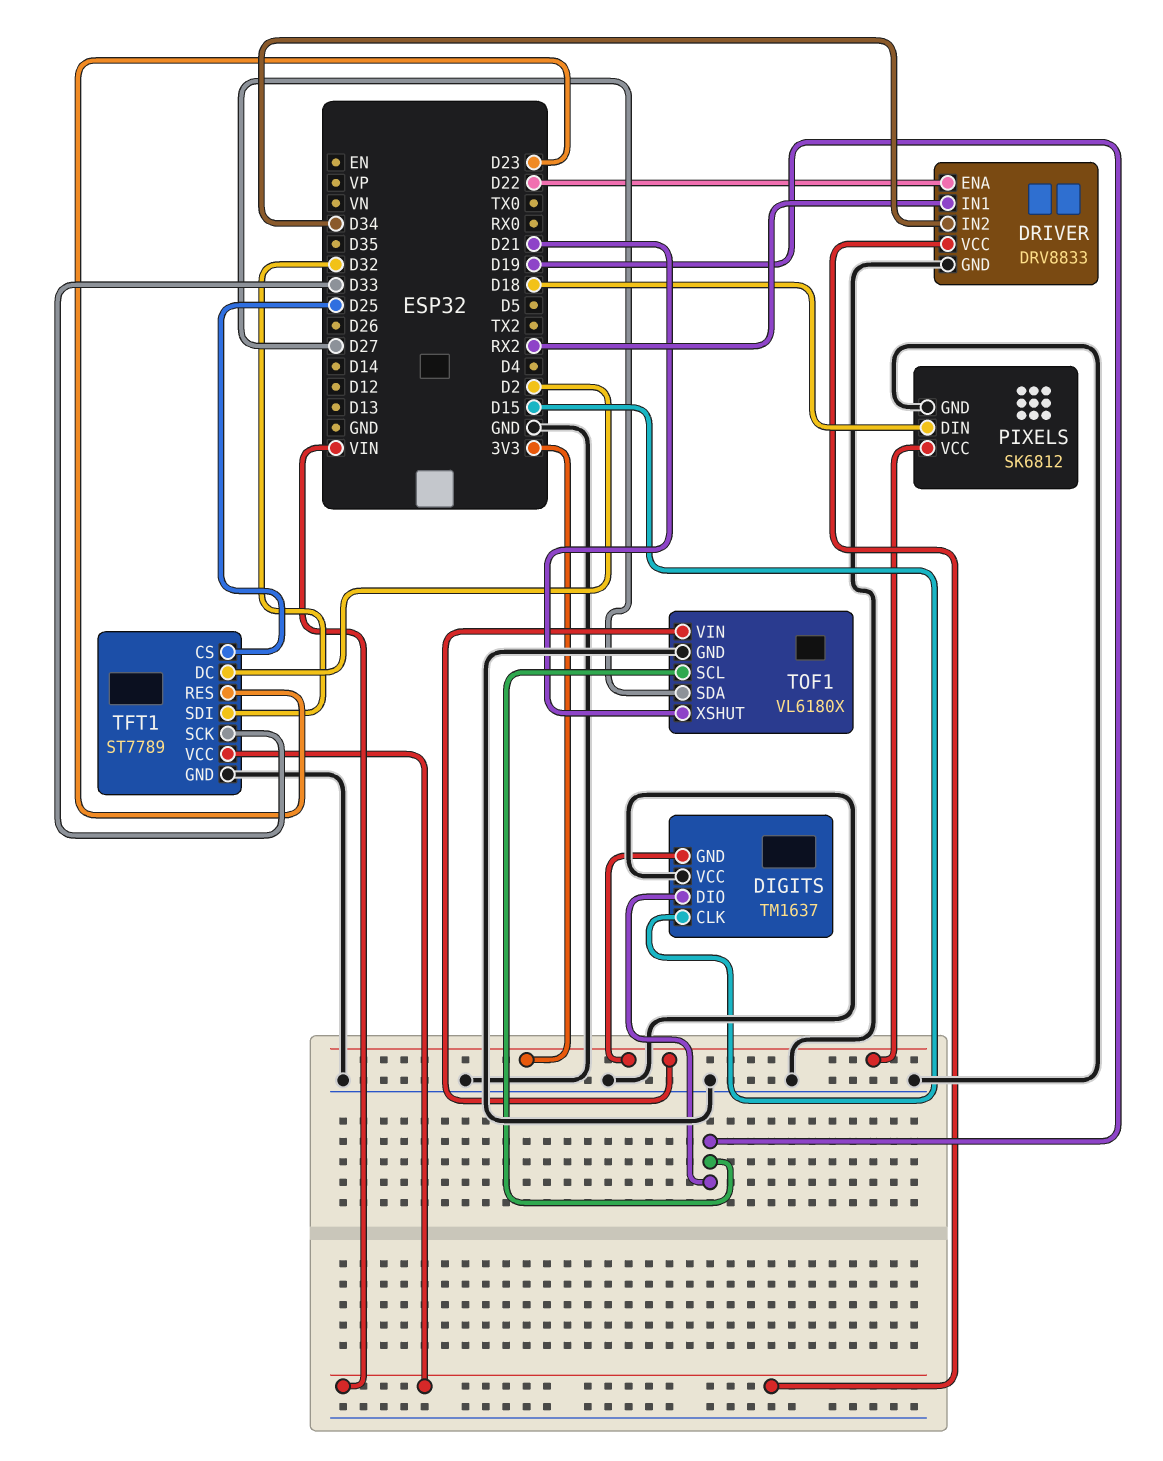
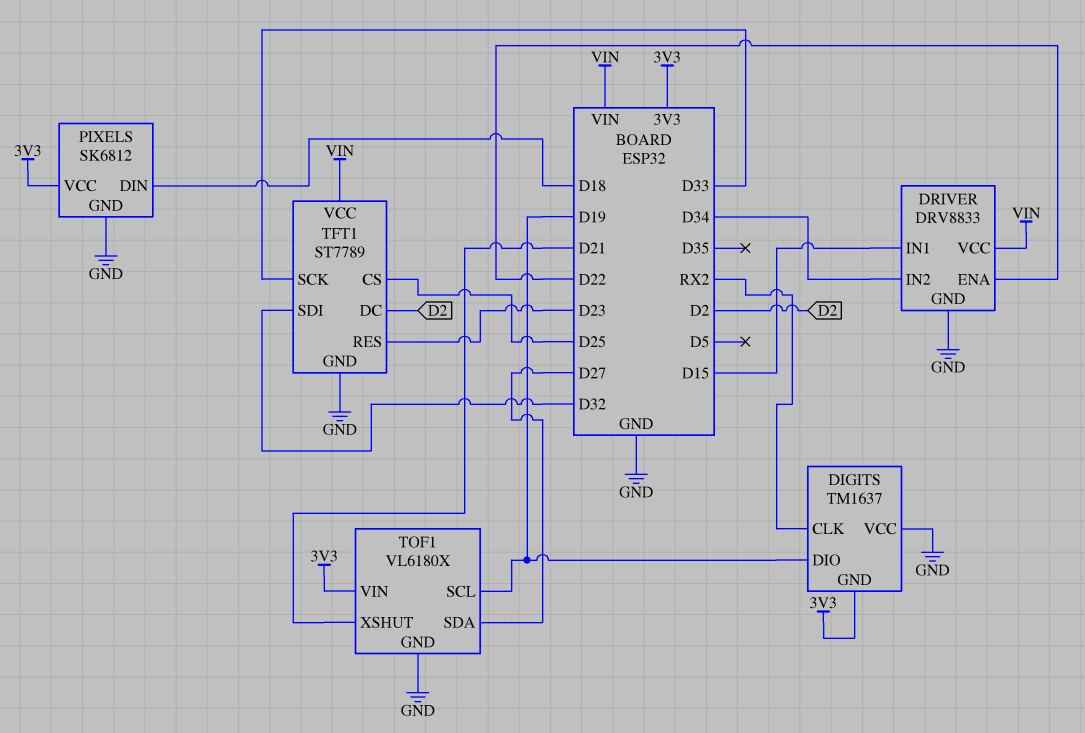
DIGITS pin CLK: D15 -> RX2
DRIVER pin IN1: RX2 -> D15

